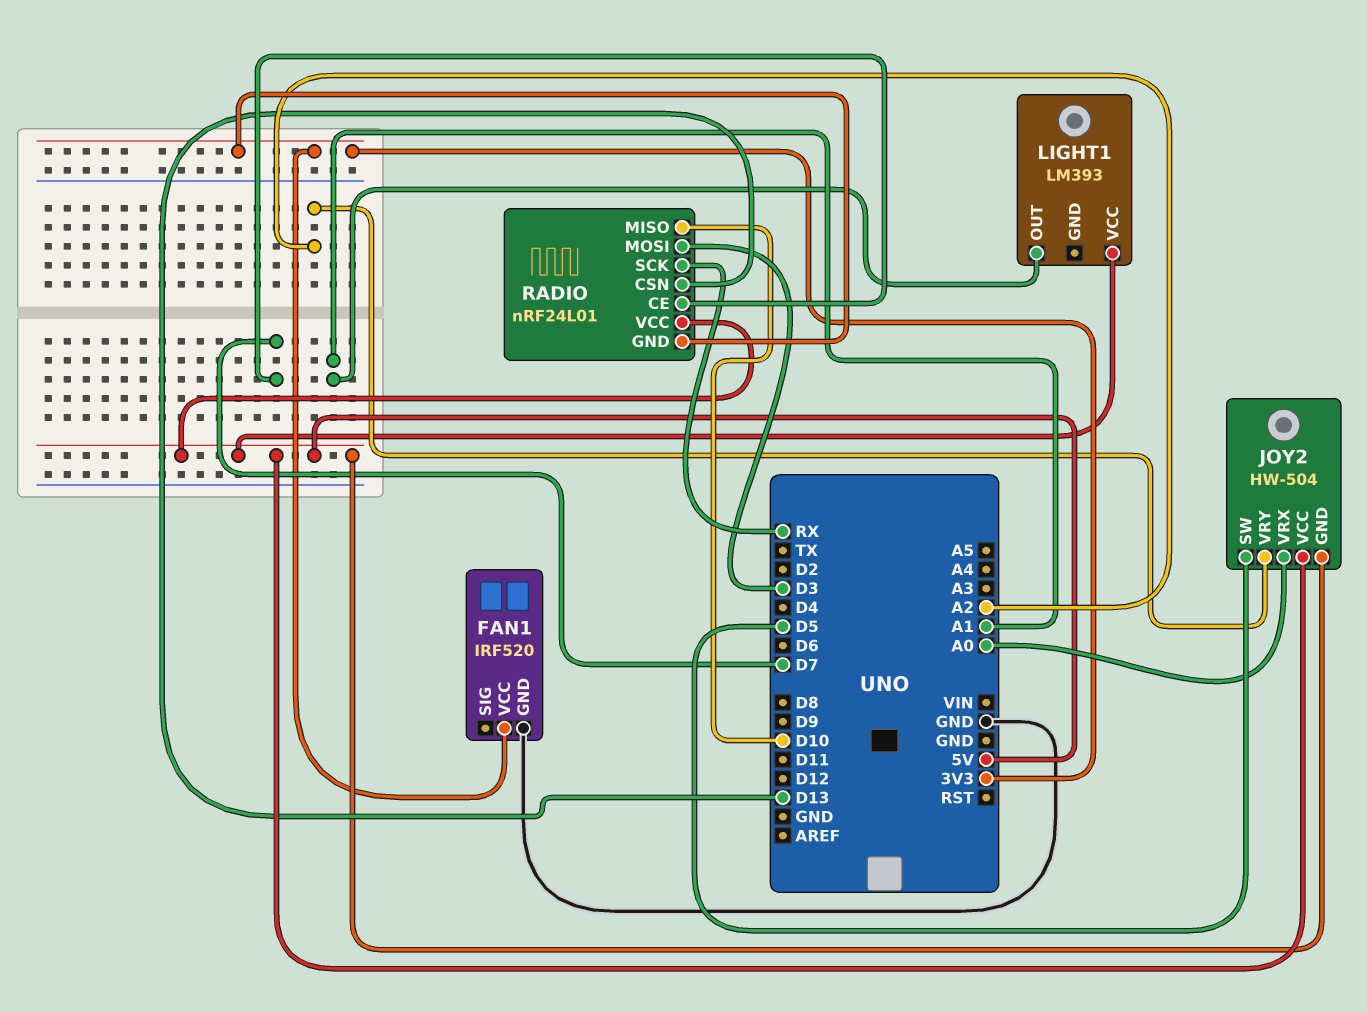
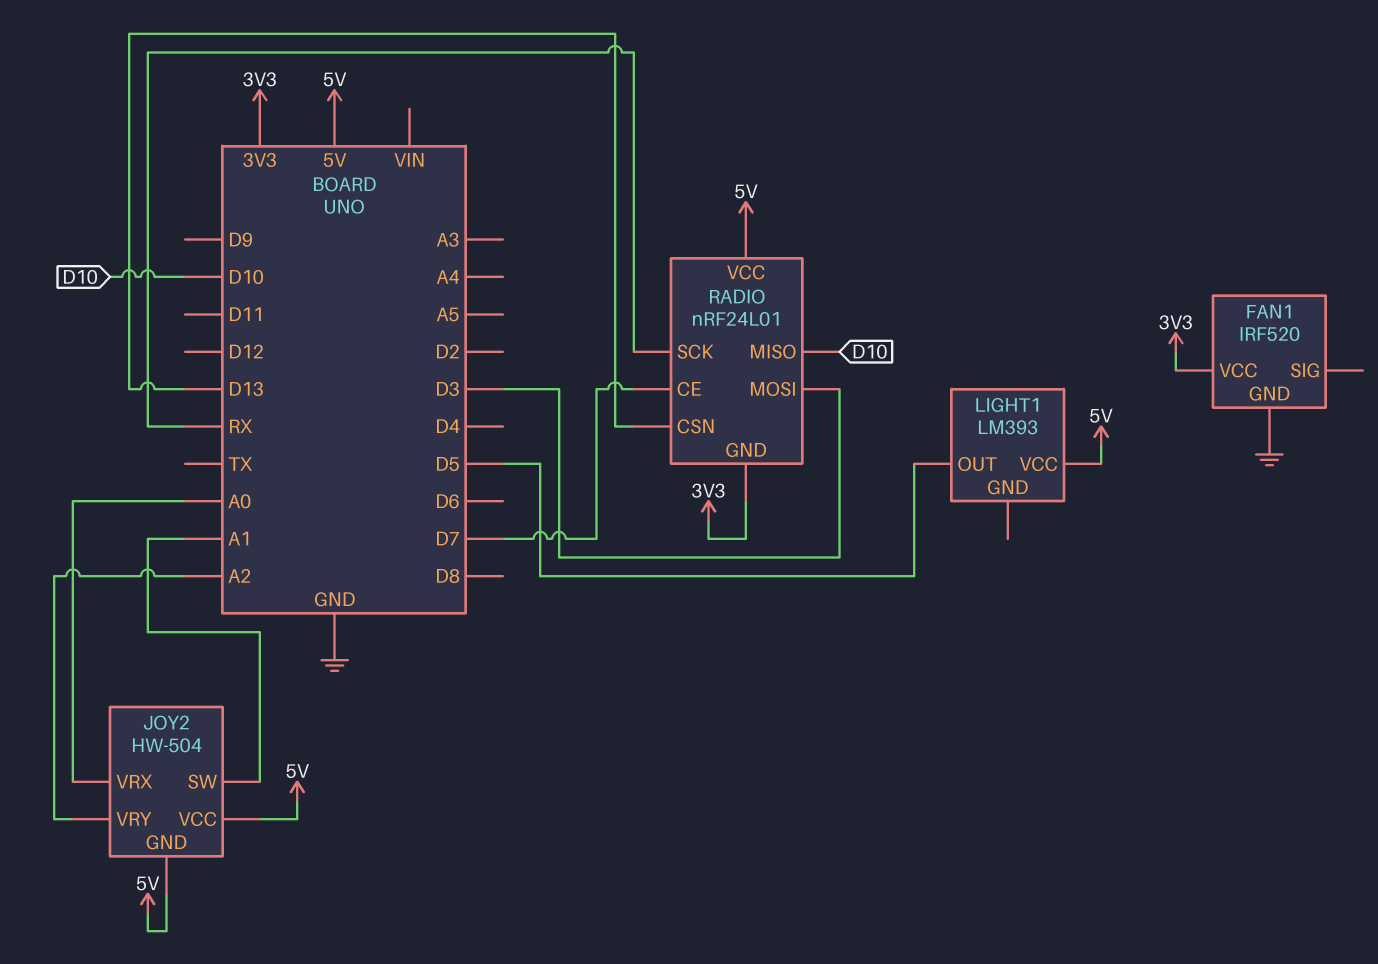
JOY2 pin SW: D5 -> A1
LIGHT1 pin OUT: A1 -> D5

